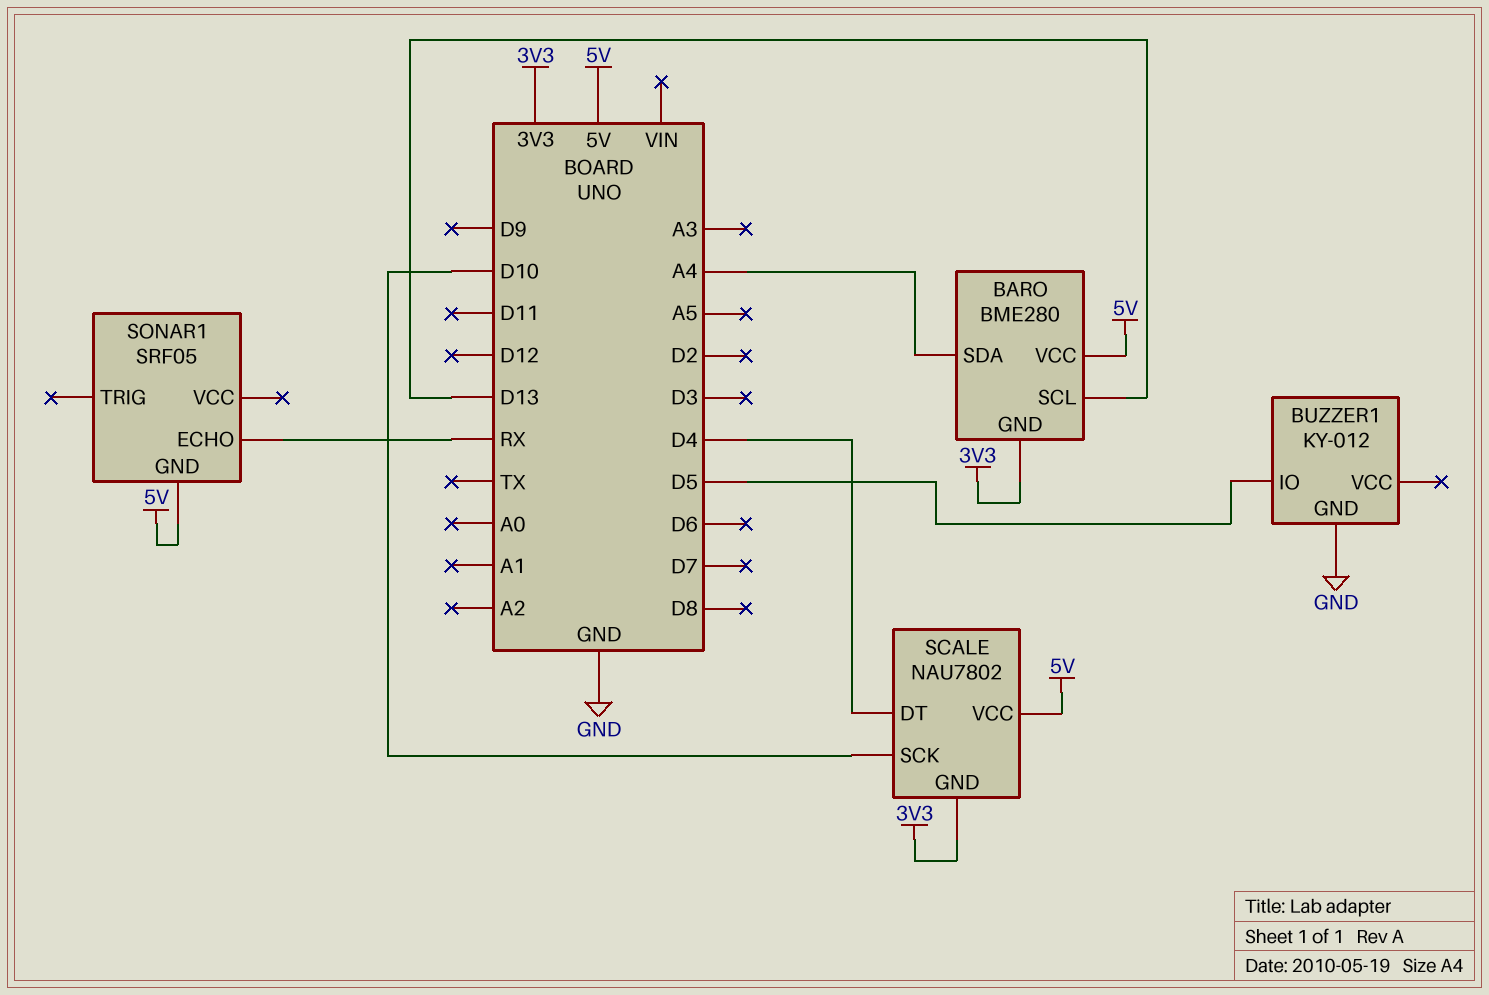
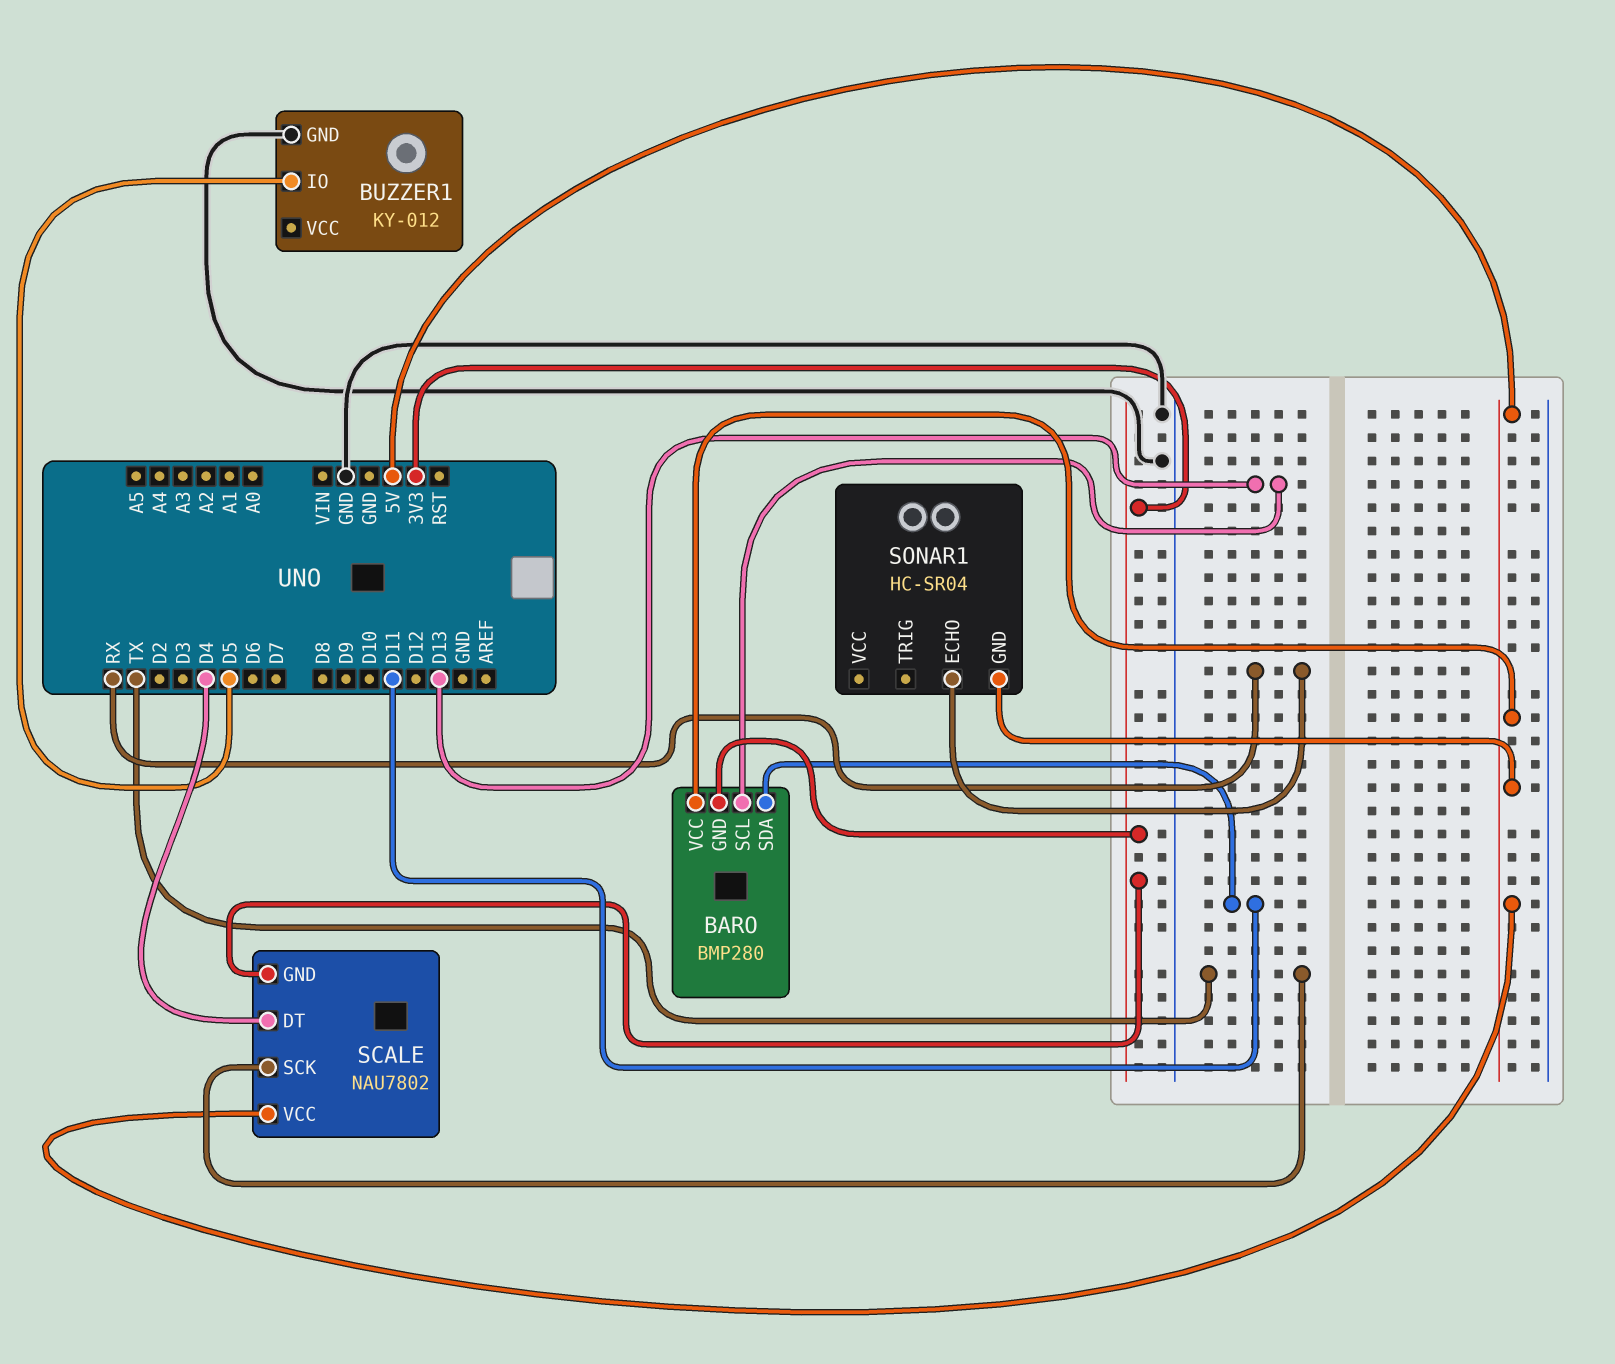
BARO: BME280 -> BMP280
BARO pin SDA: A4 -> D11
SCALE pin SCK: D10 -> TX
SONAR1: SRF05 -> HC-SR04

